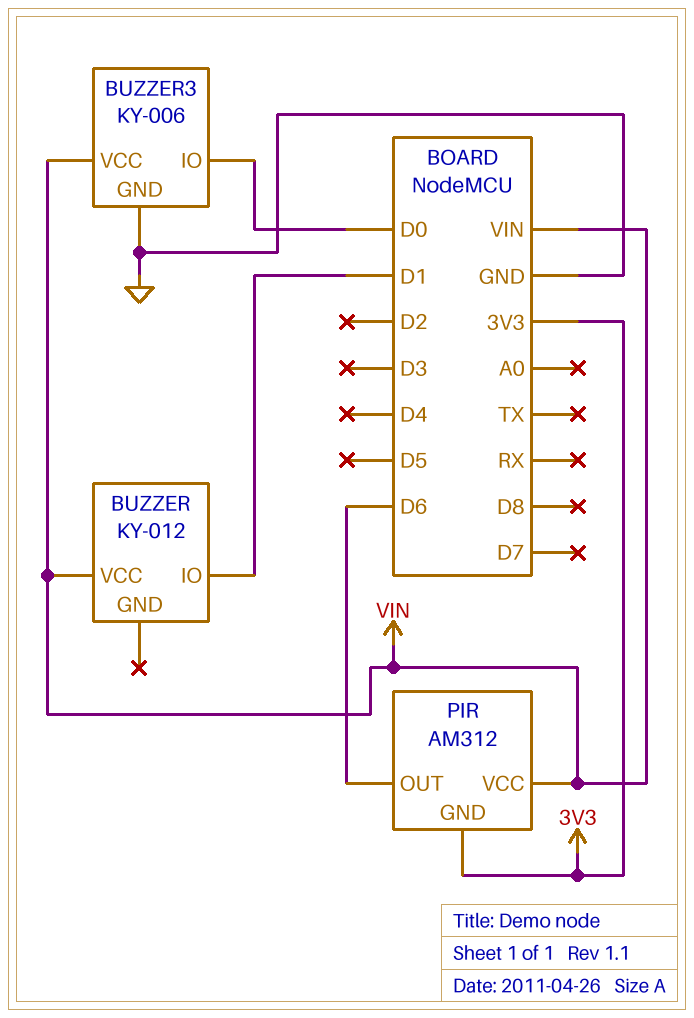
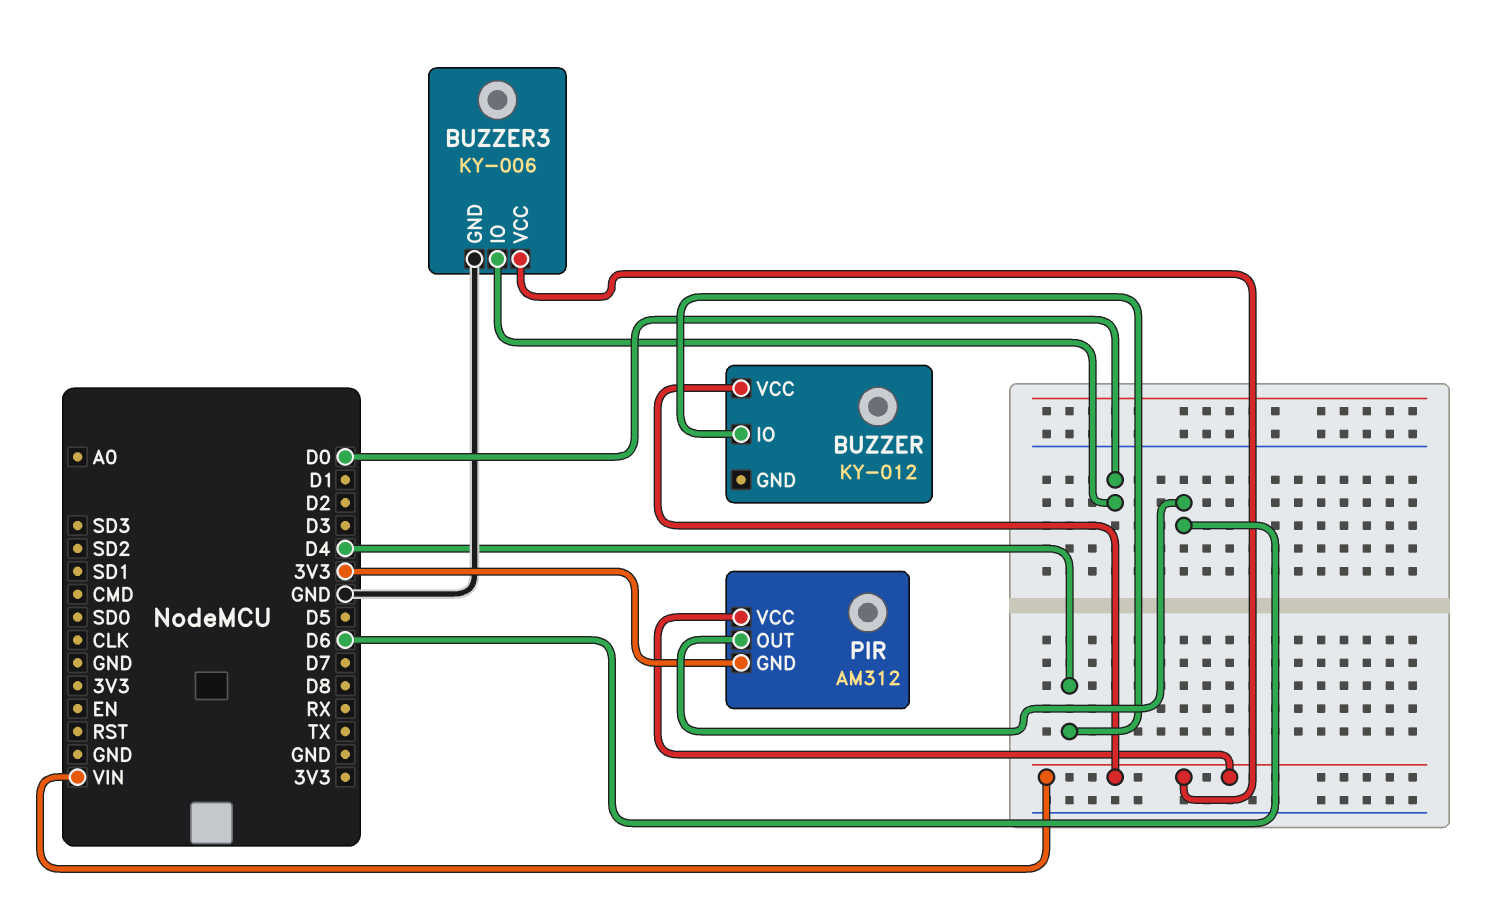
BUZZER pin IO: D1 -> D4

